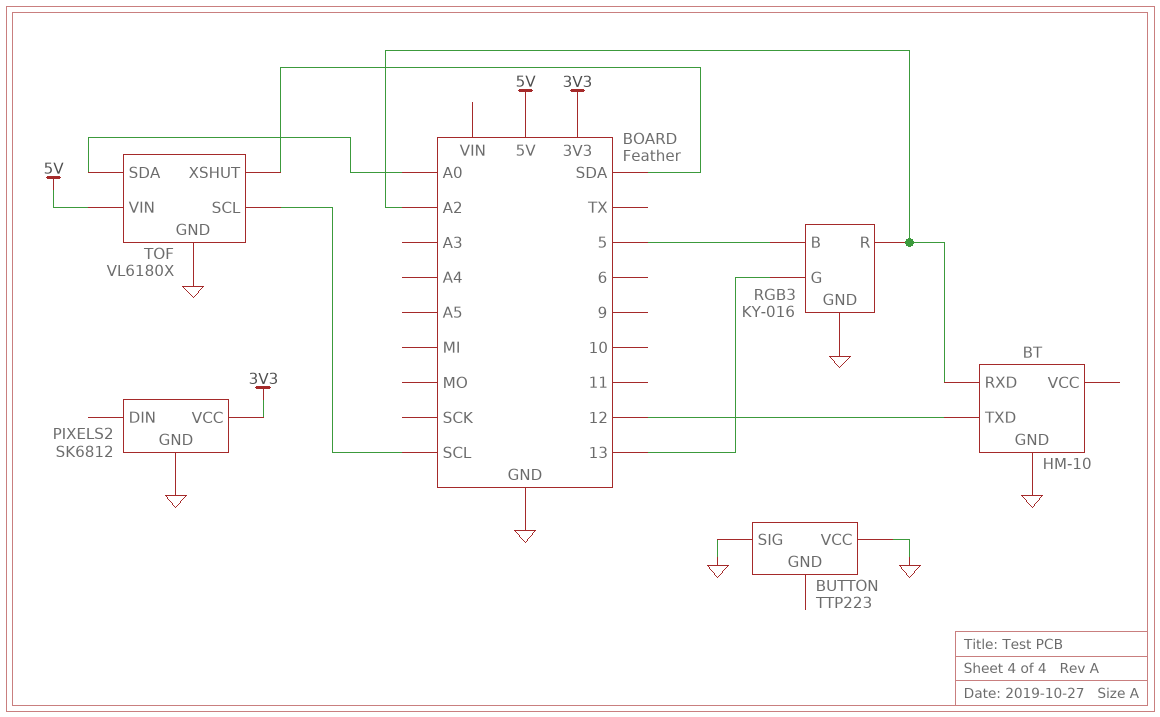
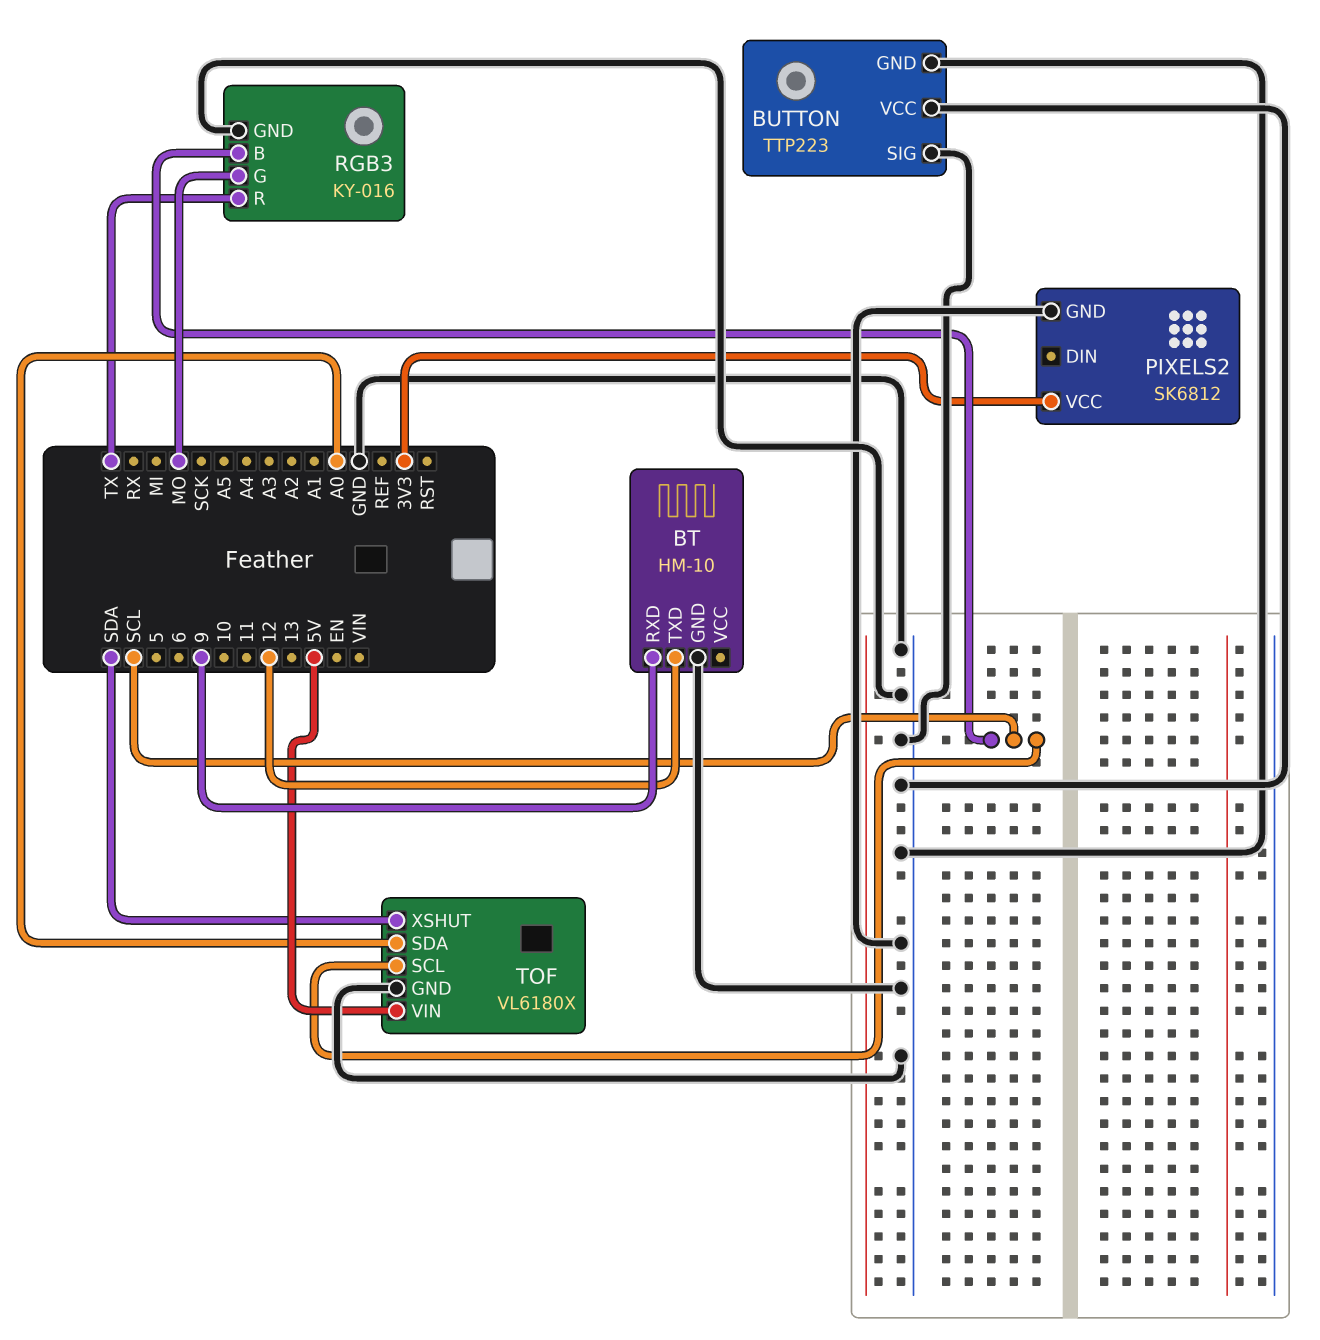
BT pin RXD: A2 -> 9
BUTTON pin GND: none -> GND
RGB3 pin B: 5 -> SCL
RGB3 pin G: 13 -> MO
RGB3 pin R: A2 -> TX

